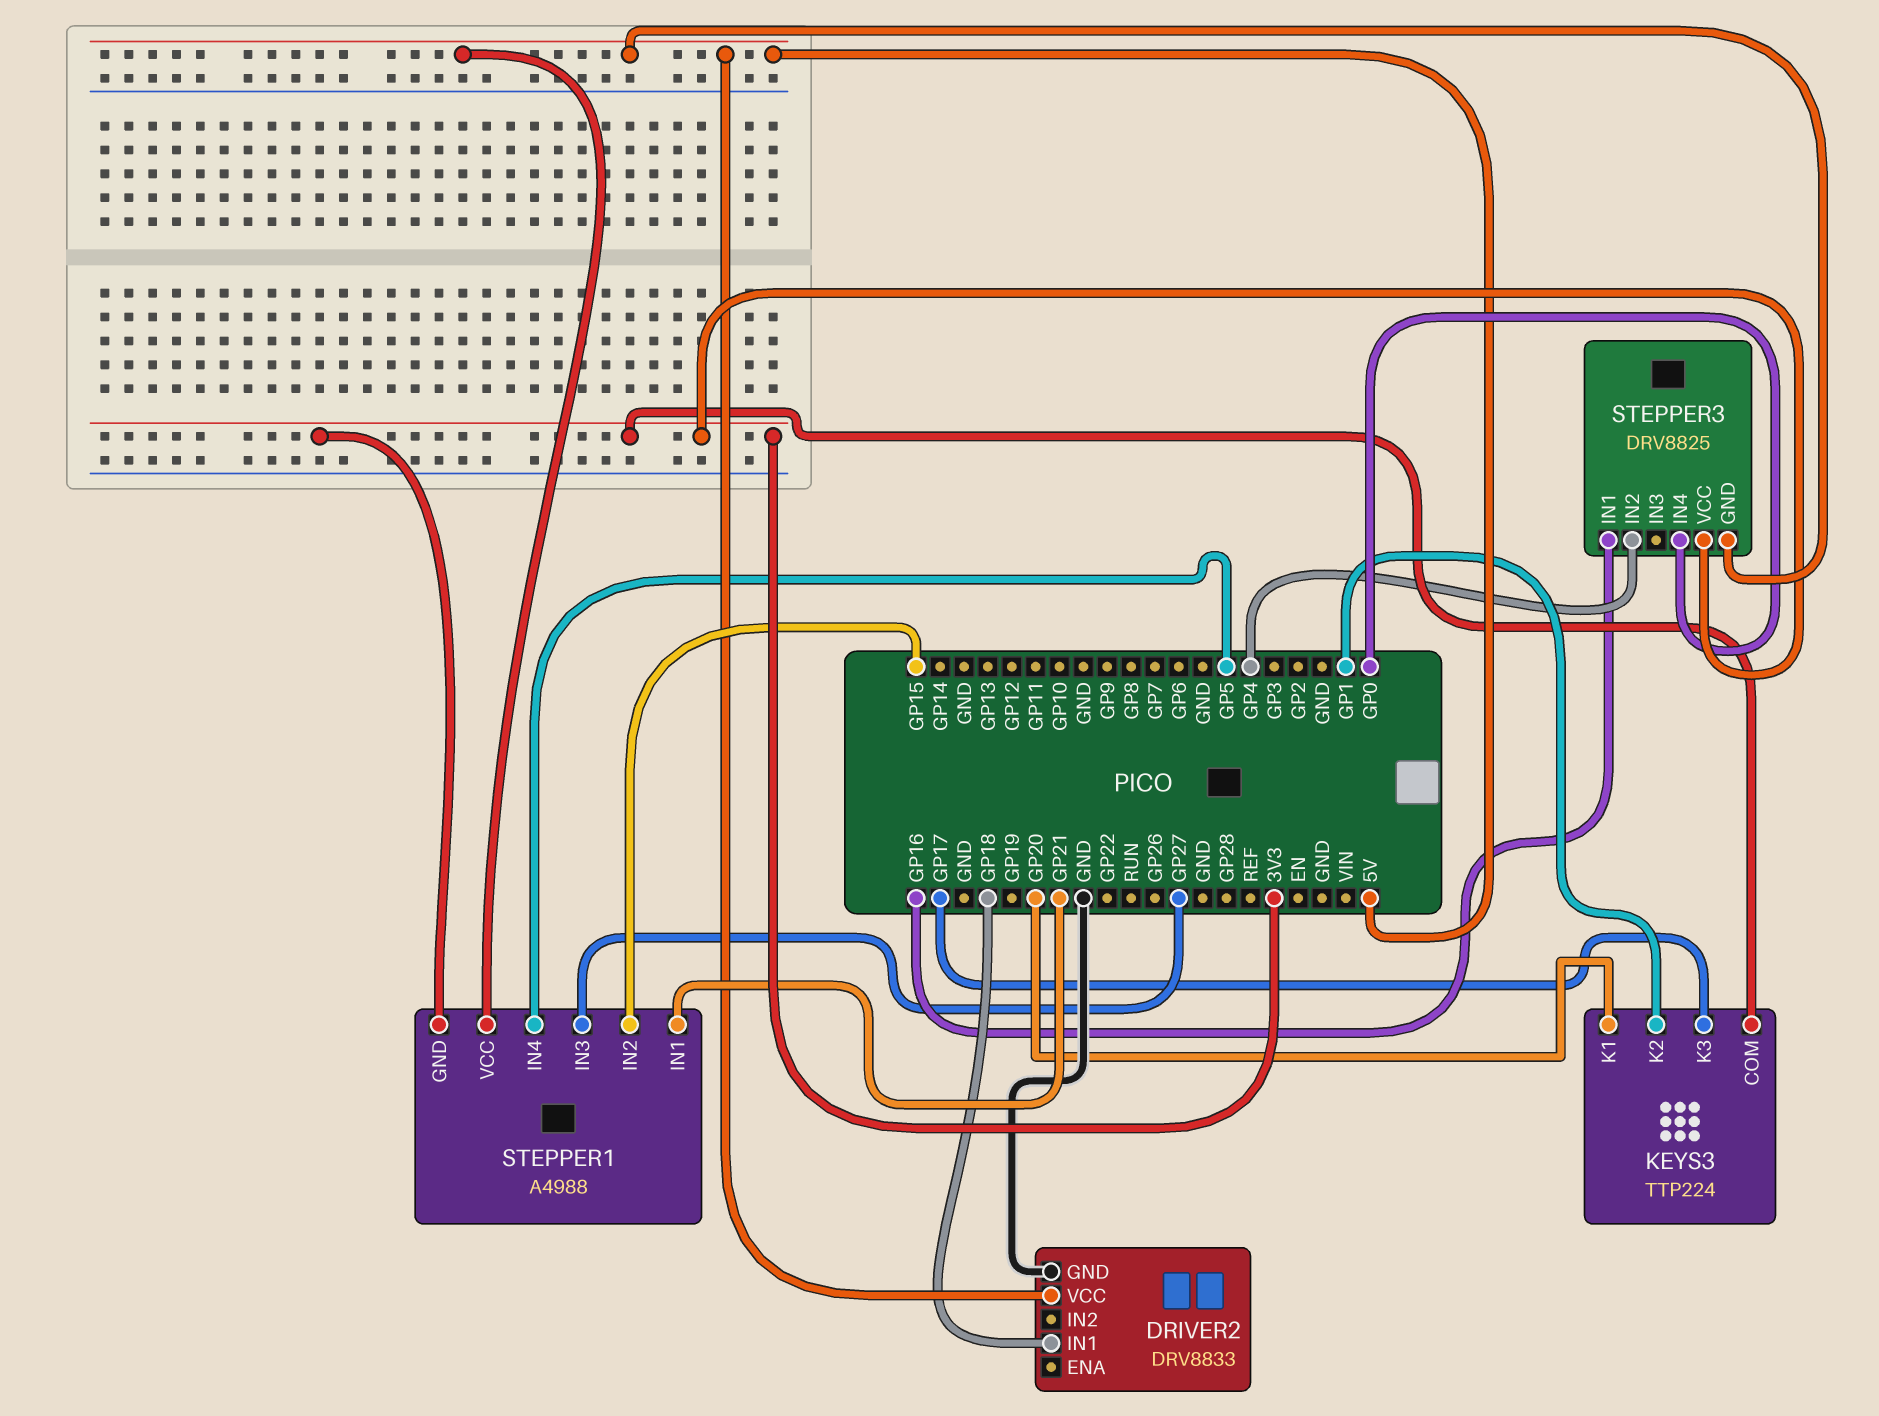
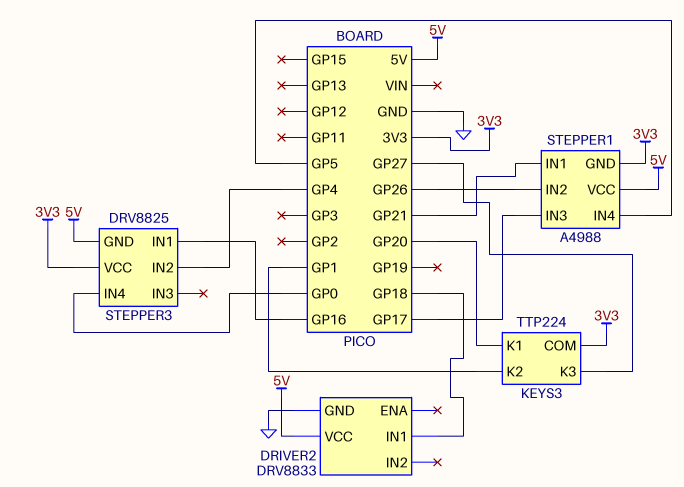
KEYS3 pin K3: GP17 -> GP27
STEPPER1 pin IN2: GP15 -> GP26
STEPPER1 pin IN3: GP27 -> GP17

